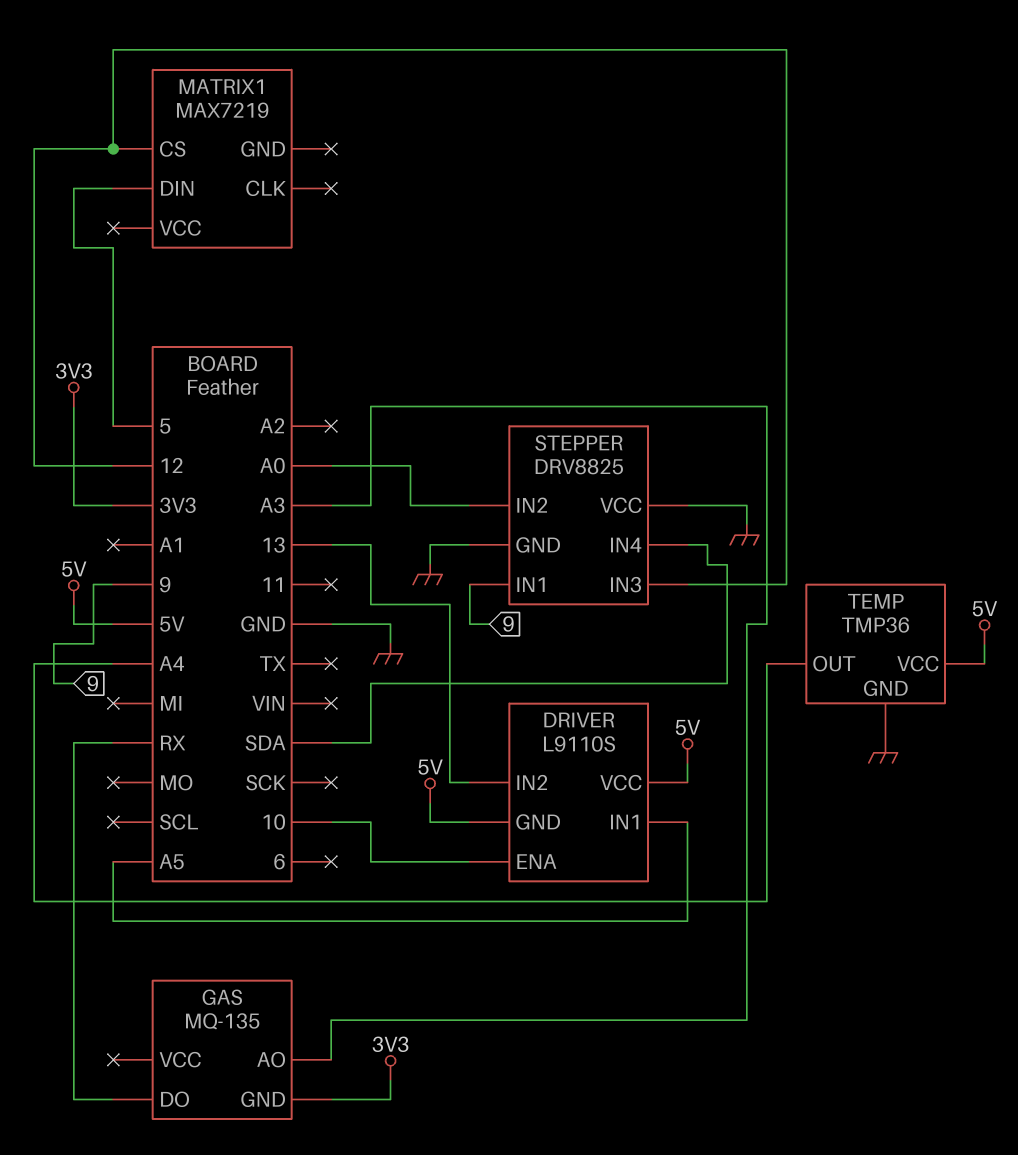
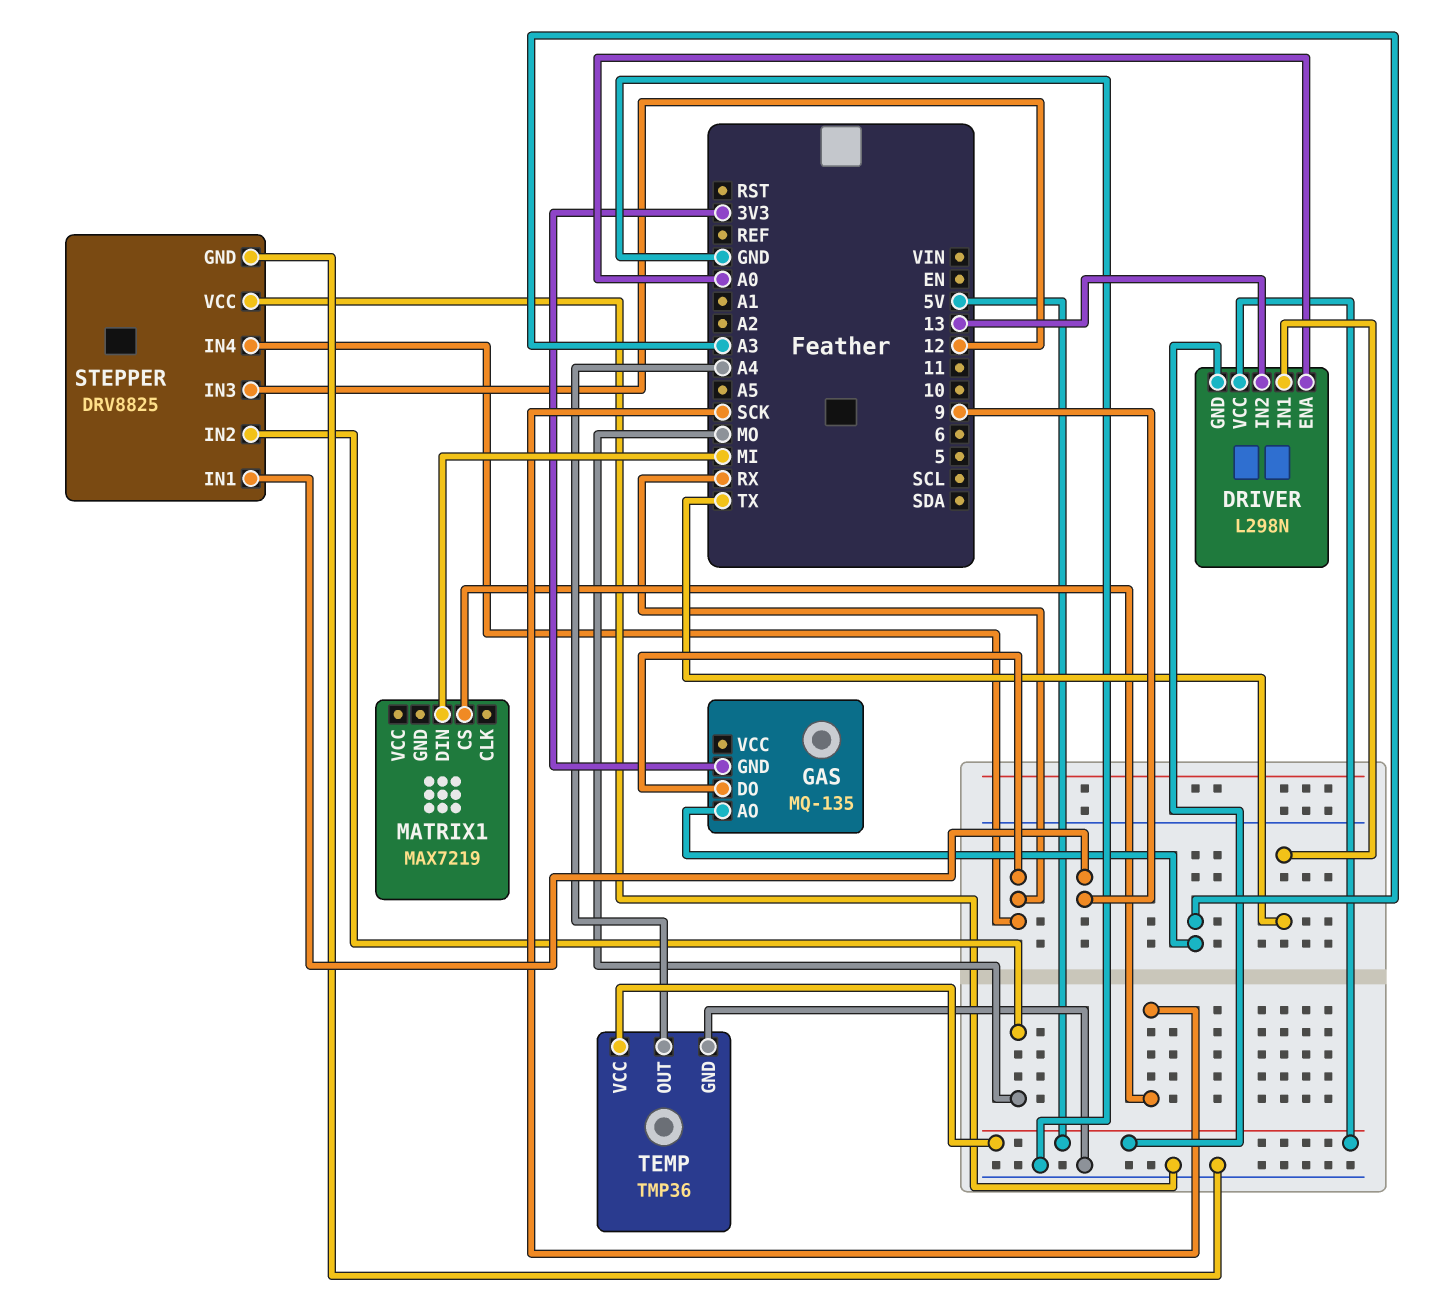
DRIVER: L9110S -> L298N
DRIVER pin ENA: 10 -> A0
DRIVER pin IN1: A5 -> TX
MATRIX1 pin CS: 12 -> SCK
MATRIX1 pin DIN: 5 -> MI
STEPPER pin IN2: A0 -> MO
STEPPER pin IN4: SDA -> RX

